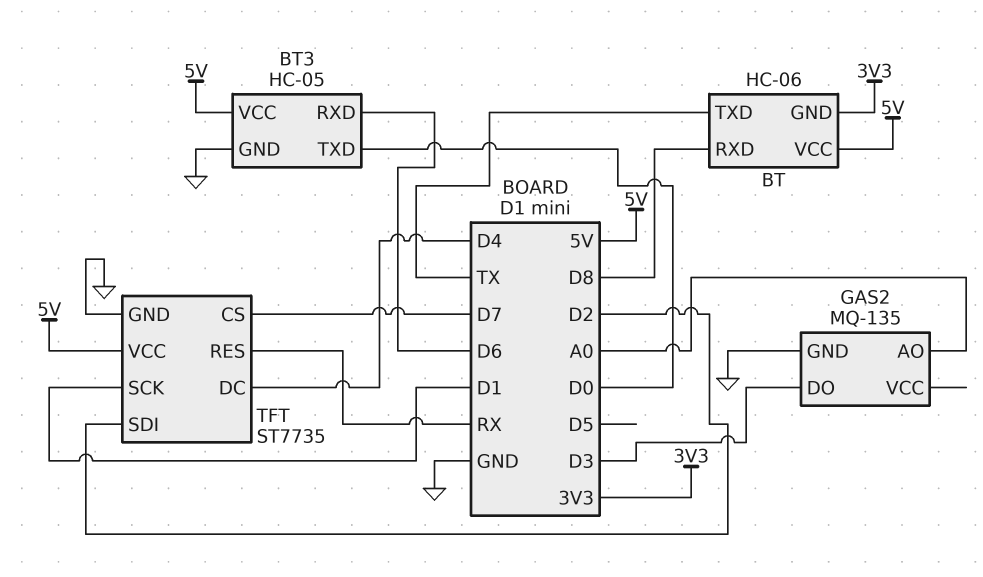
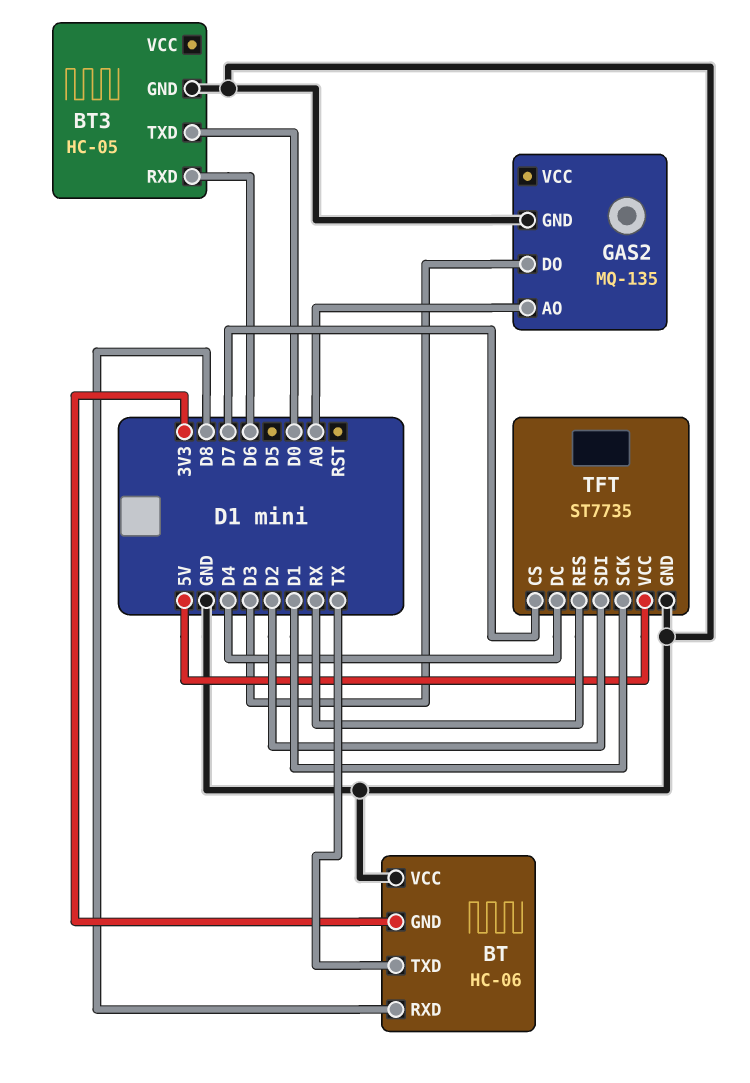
BT pin VCC: 5V -> GND
BT3 pin VCC: 5V -> none

